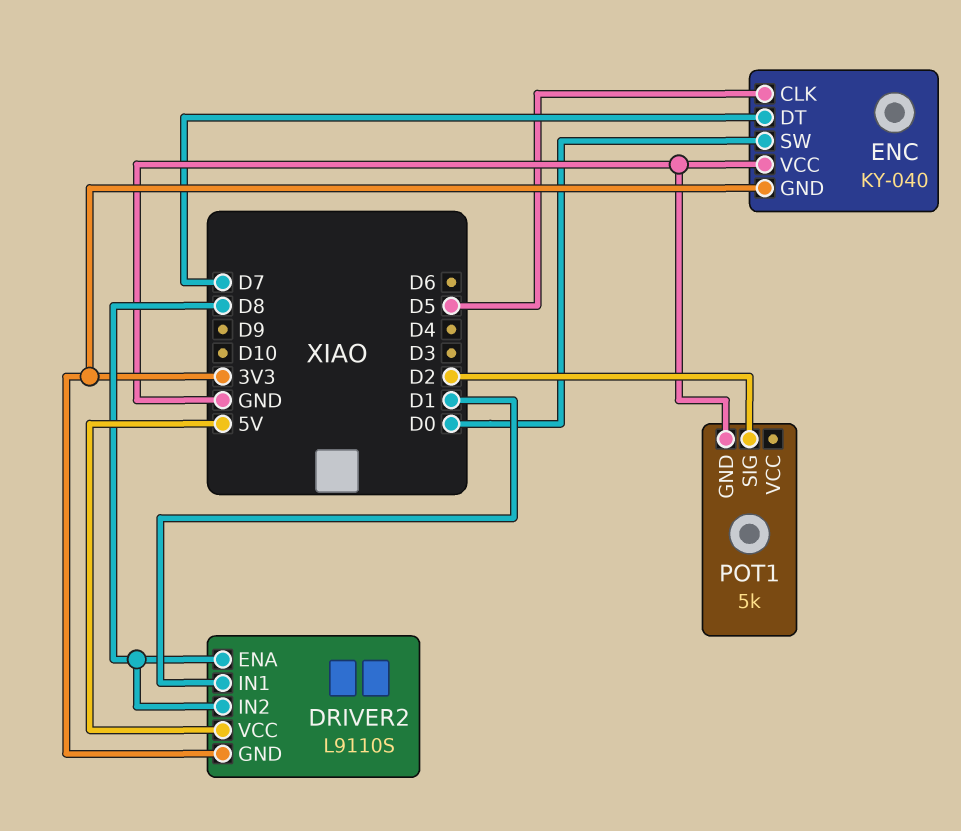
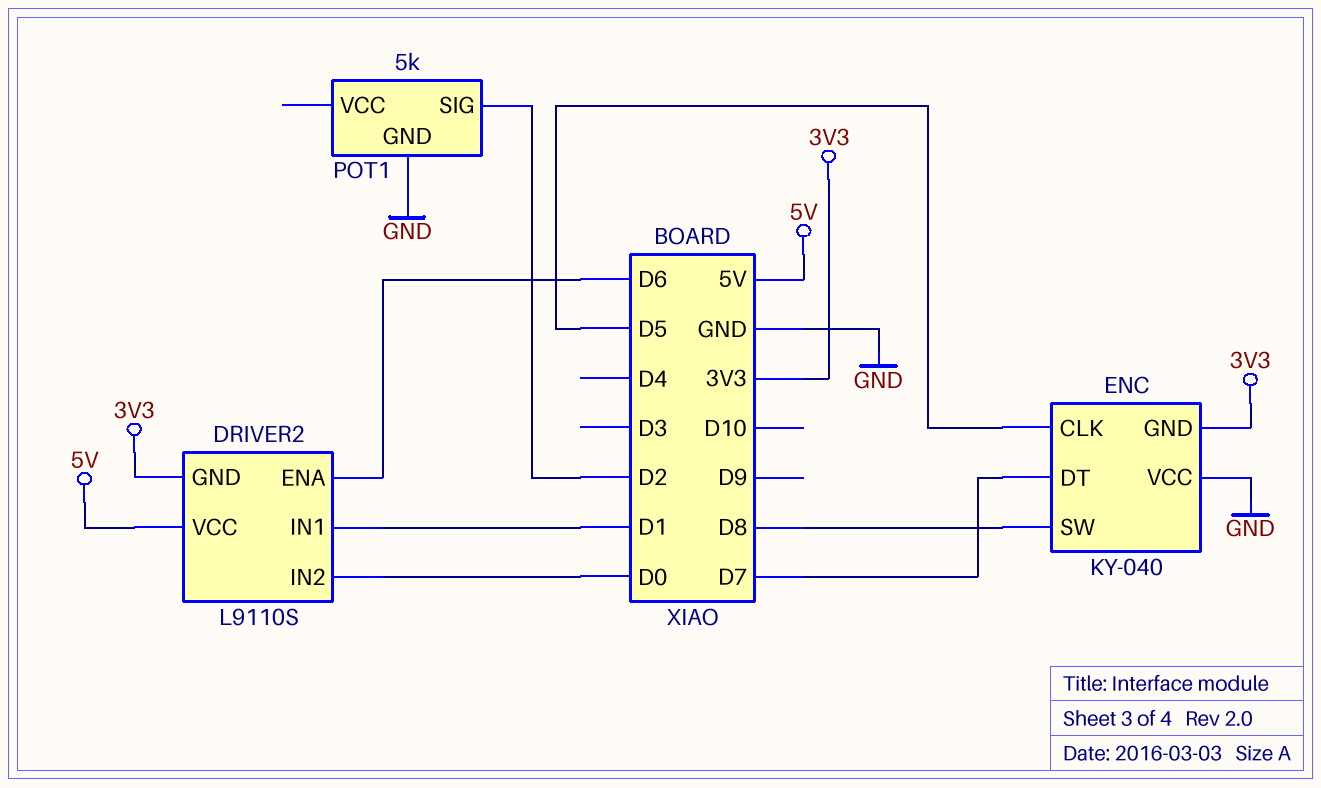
DRIVER2 pin ENA: D8 -> D6
DRIVER2 pin IN2: D8 -> D0
ENC pin SW: D0 -> D8

